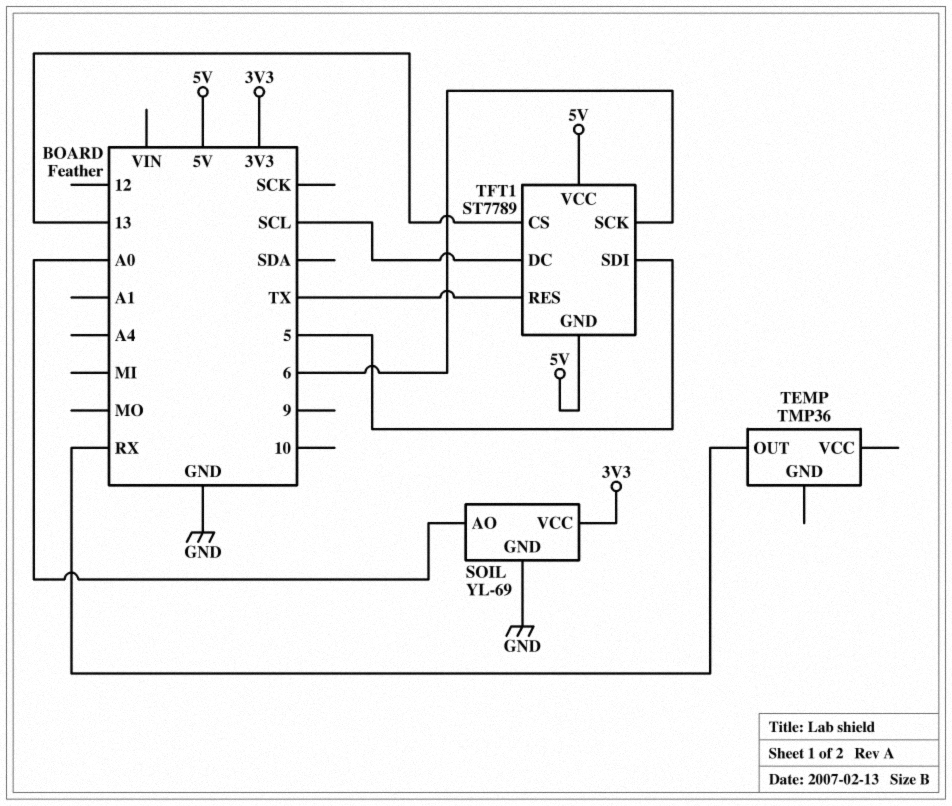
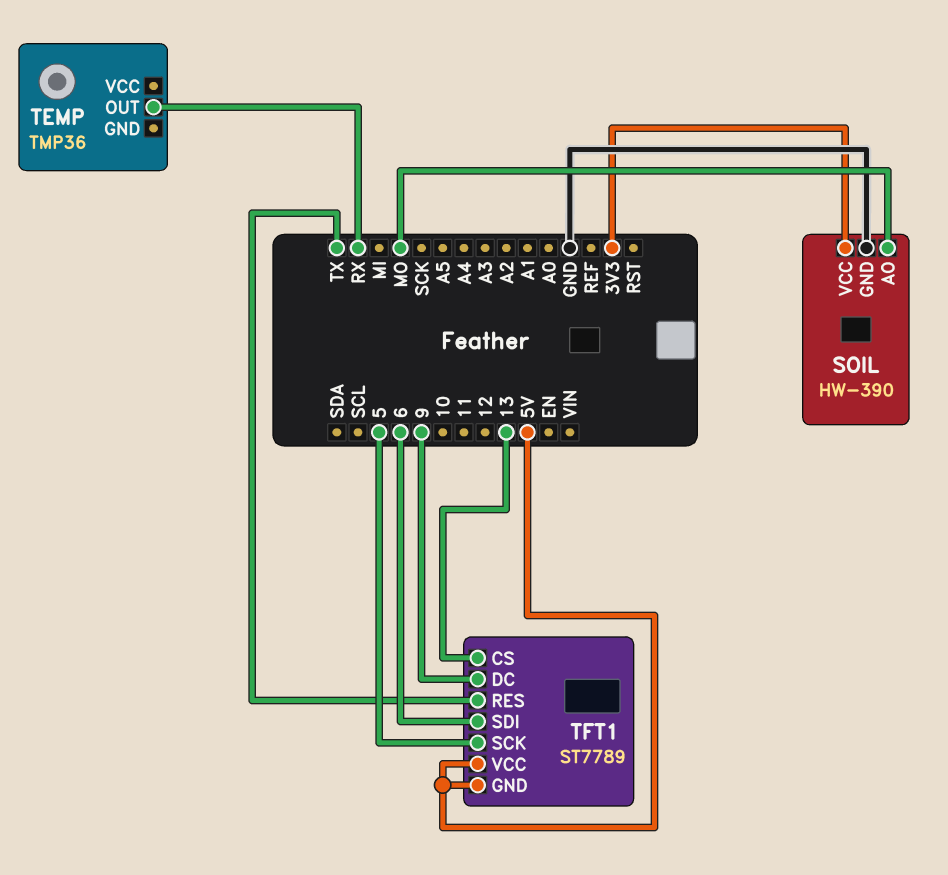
SOIL: YL-69 -> HW-390
SOIL pin AO: A0 -> MO
TFT1 pin DC: SCL -> 9
TFT1 pin SCK: 6 -> 5
TFT1 pin SDI: 5 -> 6

